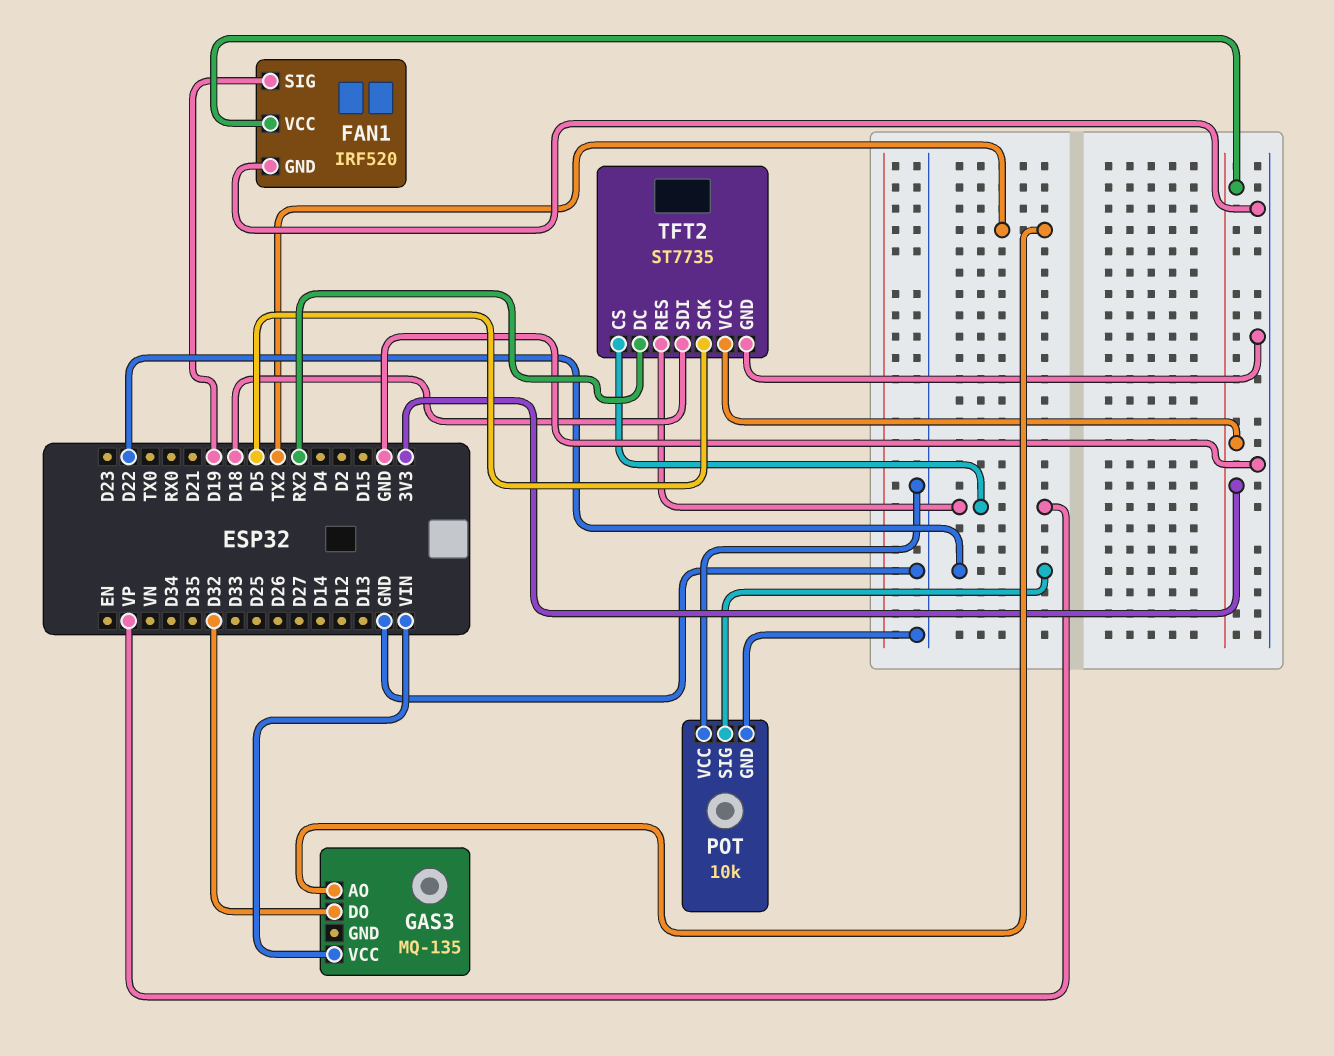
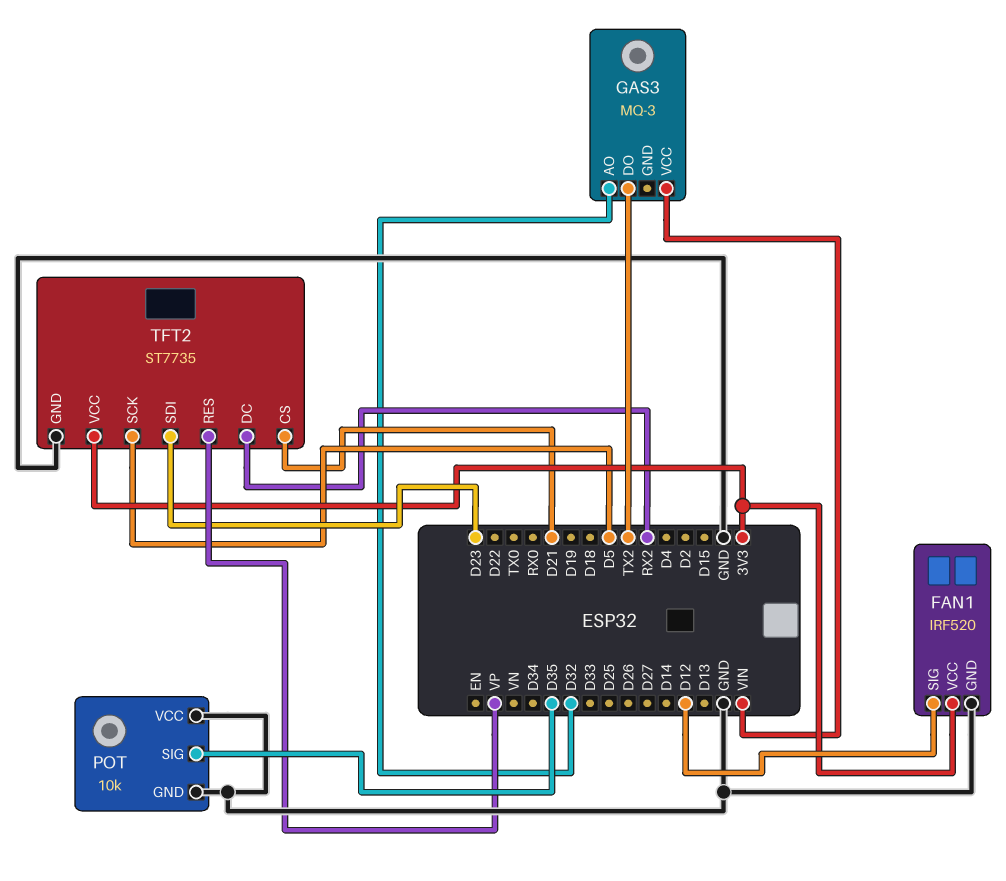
FAN1 pin SIG: D19 -> D12
GAS3: MQ-135 -> MQ-3
GAS3 pin AO: TX2 -> D32
GAS3 pin DO: D32 -> TX2
POT pin SIG: D22 -> D35
TFT2 pin CS: VP -> D21
TFT2 pin SDI: D18 -> D23

